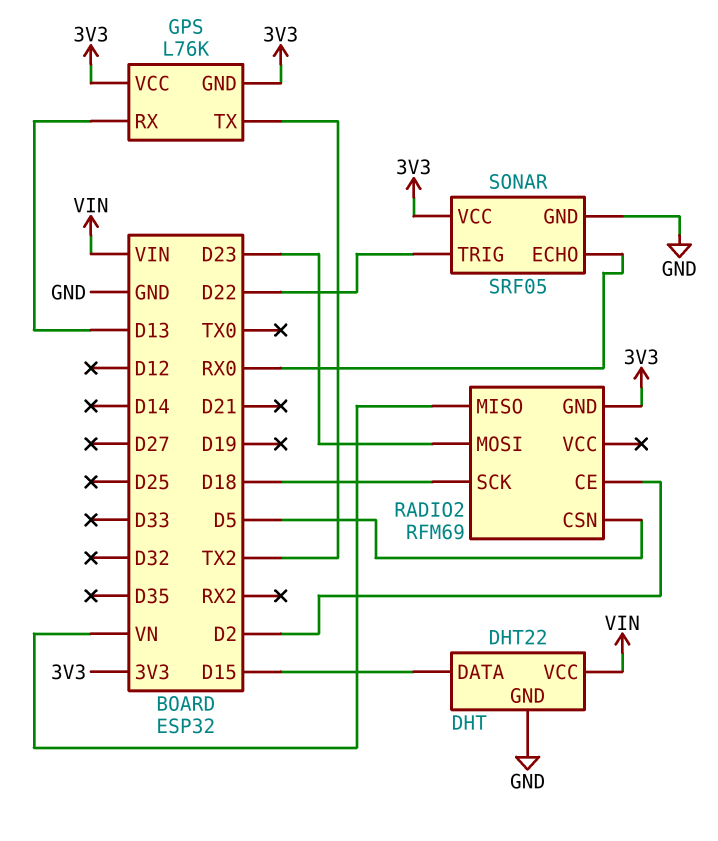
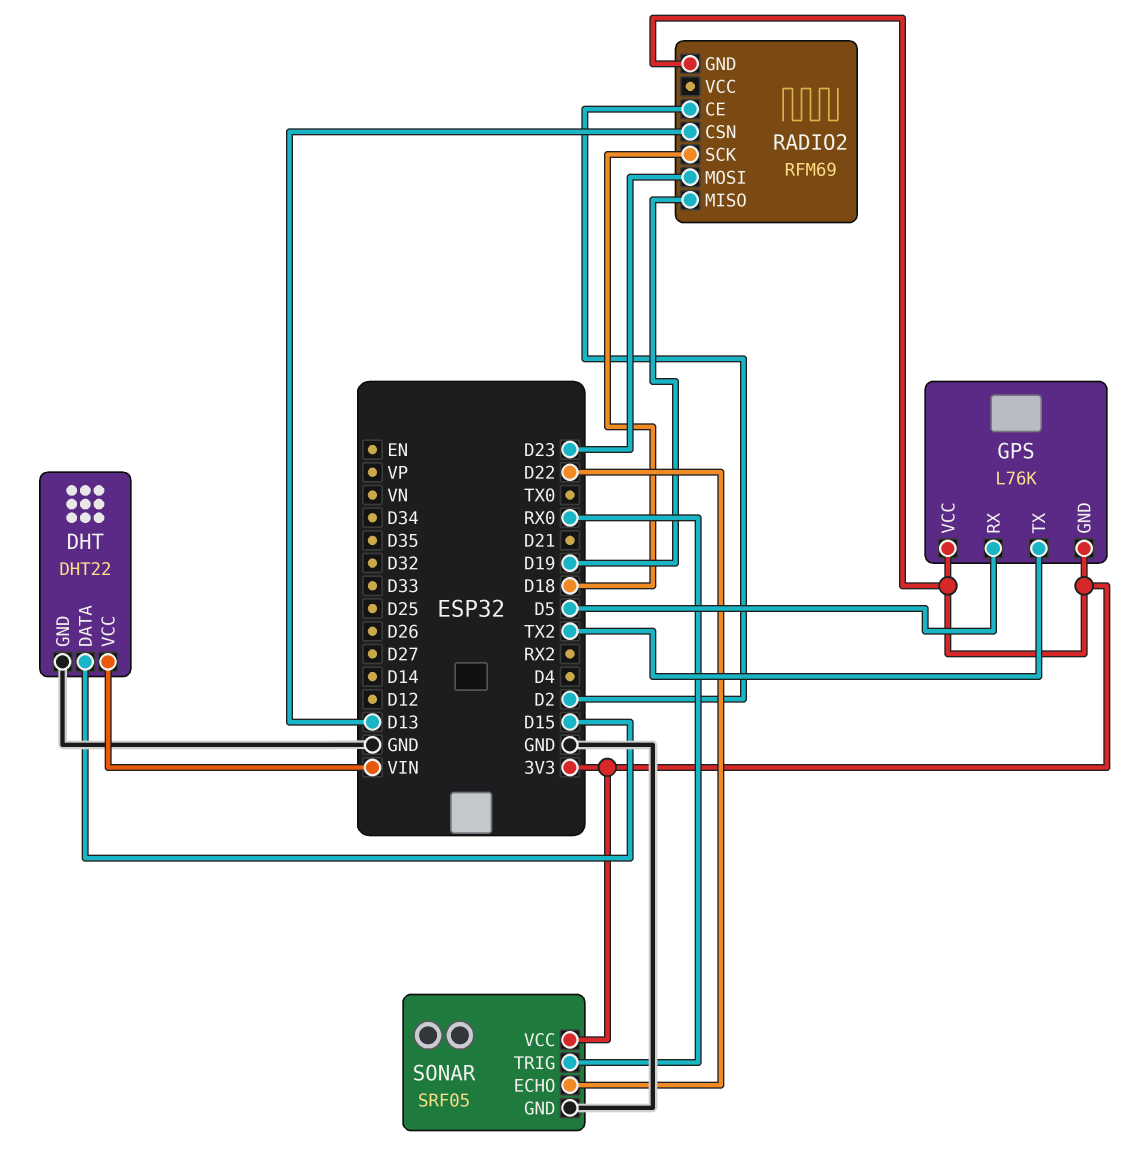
GPS pin RX: D13 -> D5
RADIO2 pin CSN: D5 -> D13
RADIO2 pin MISO: VN -> D19
SONAR pin ECHO: RX0 -> D22
SONAR pin TRIG: D22 -> RX0

